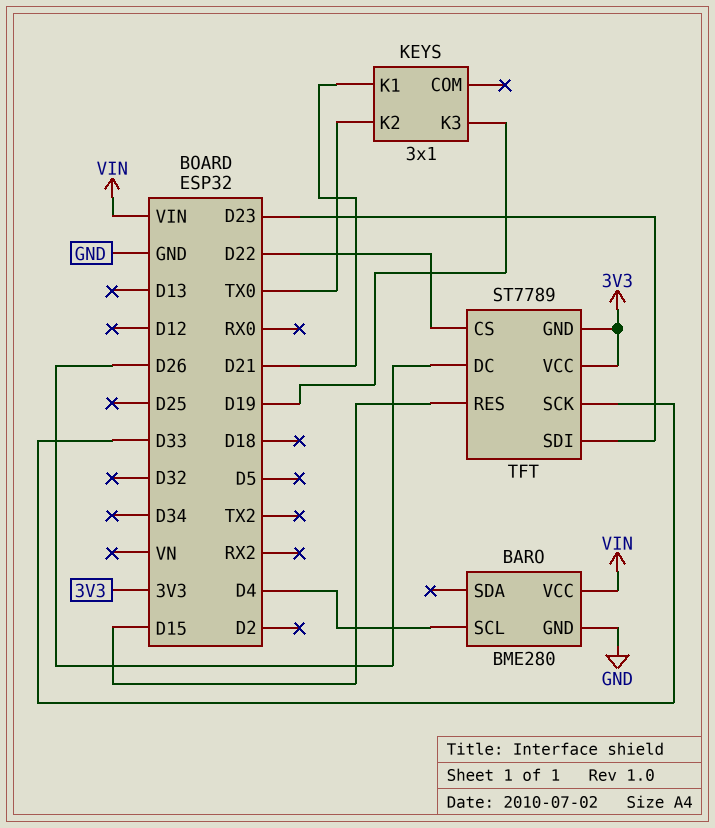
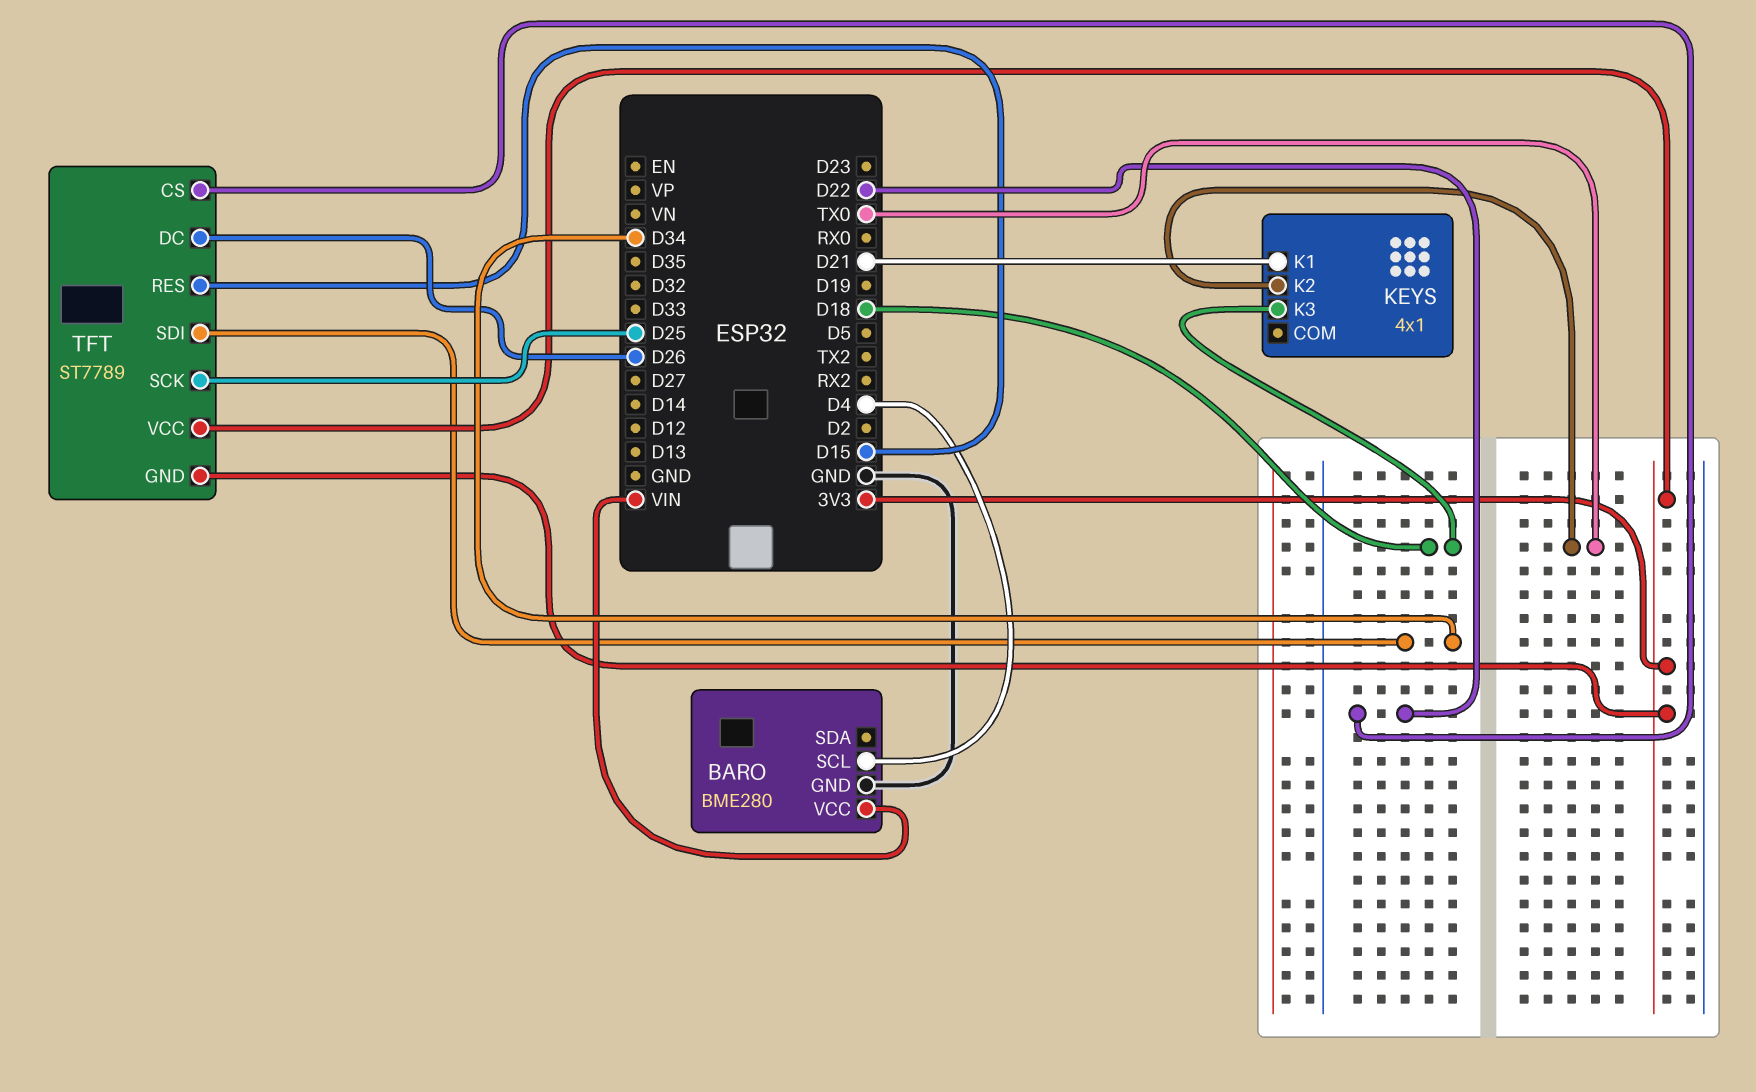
KEYS: 3x1 -> 4x1
KEYS pin K3: D19 -> D18
TFT pin SCK: D33 -> D25
TFT pin SDI: D23 -> D34

